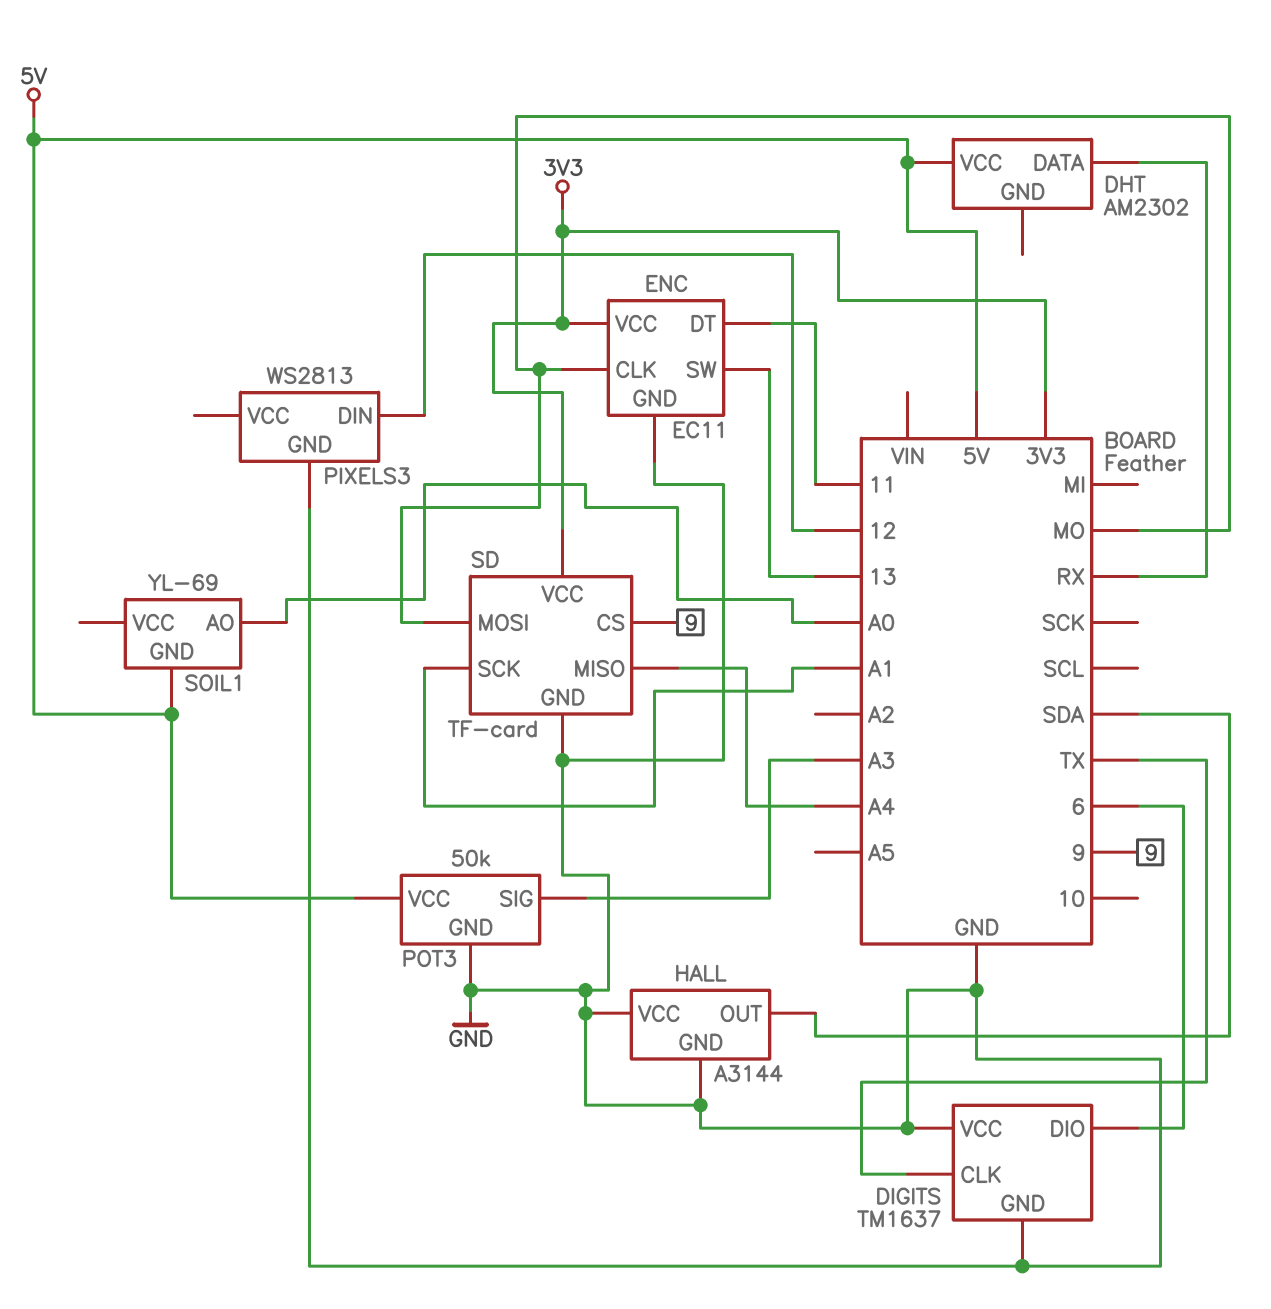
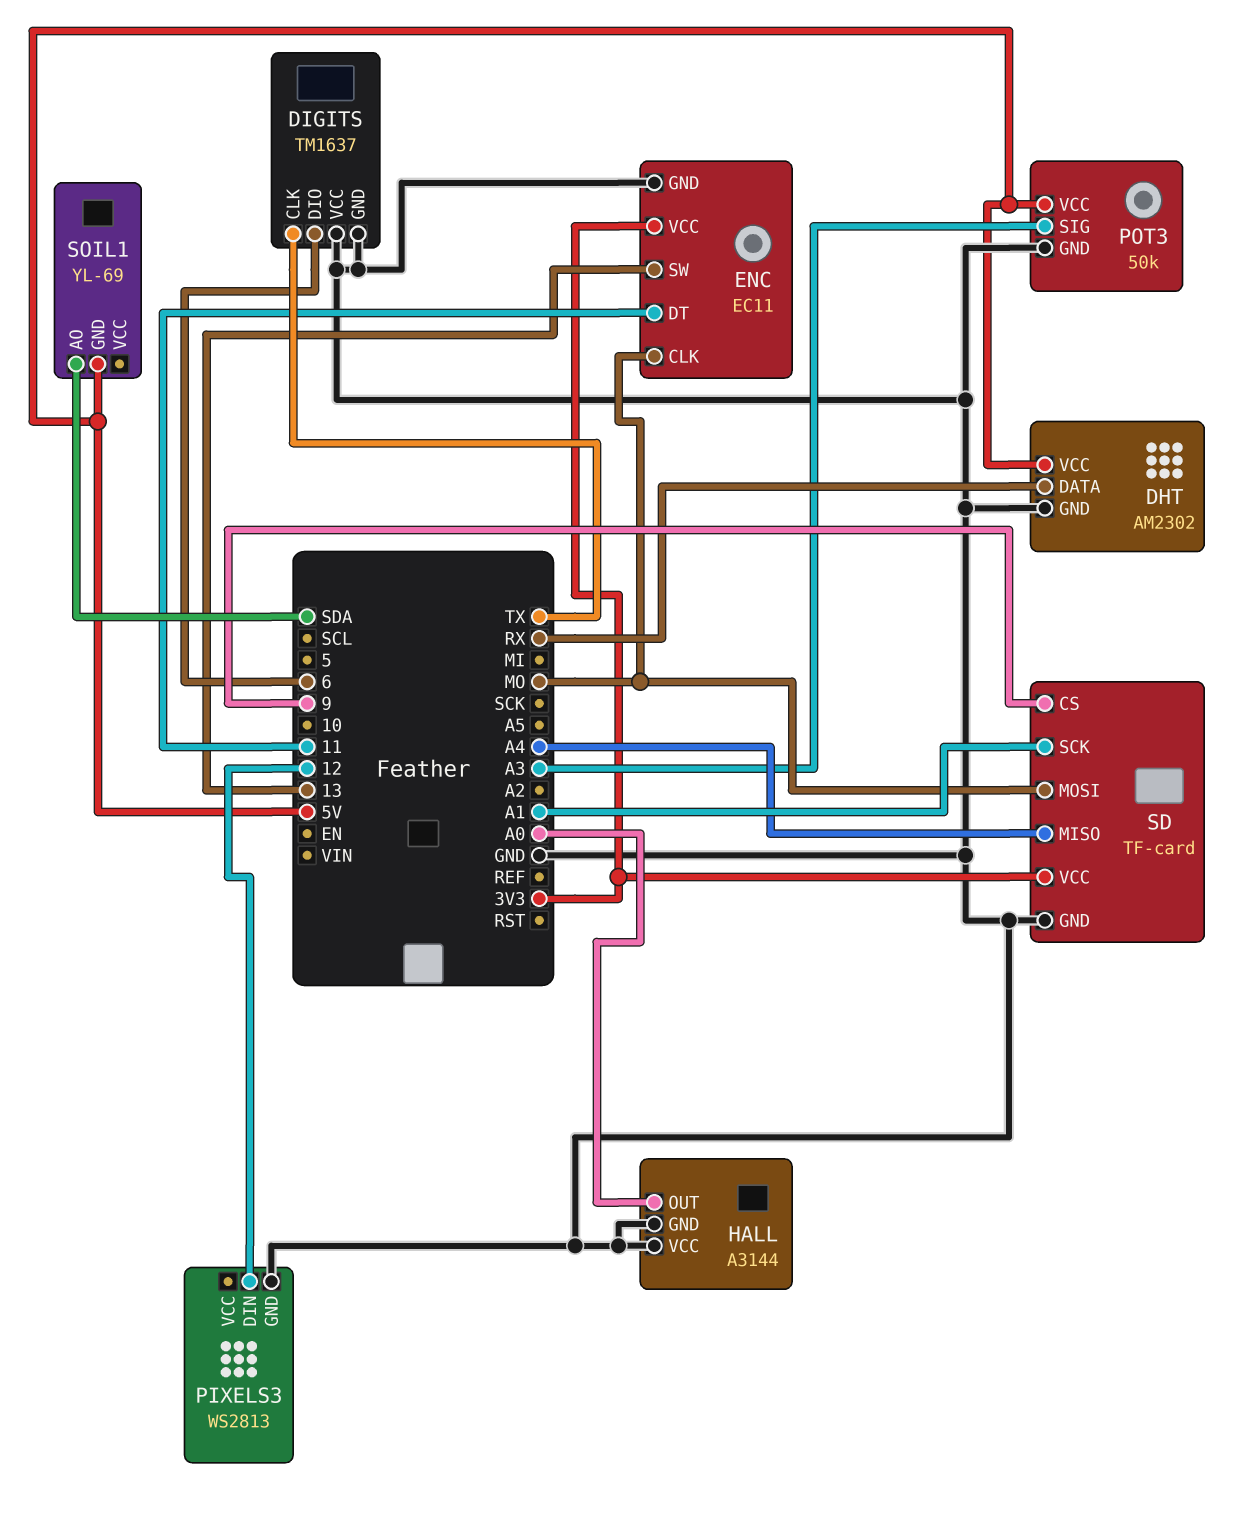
DHT pin GND: none -> GND
HALL pin OUT: SDA -> A0
SOIL1 pin AO: A0 -> SDA

